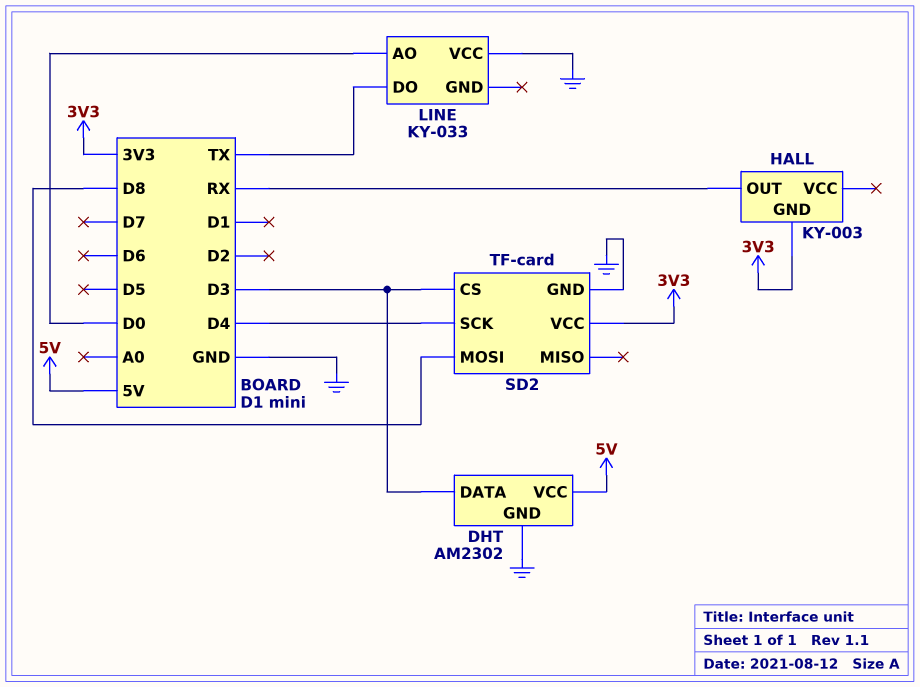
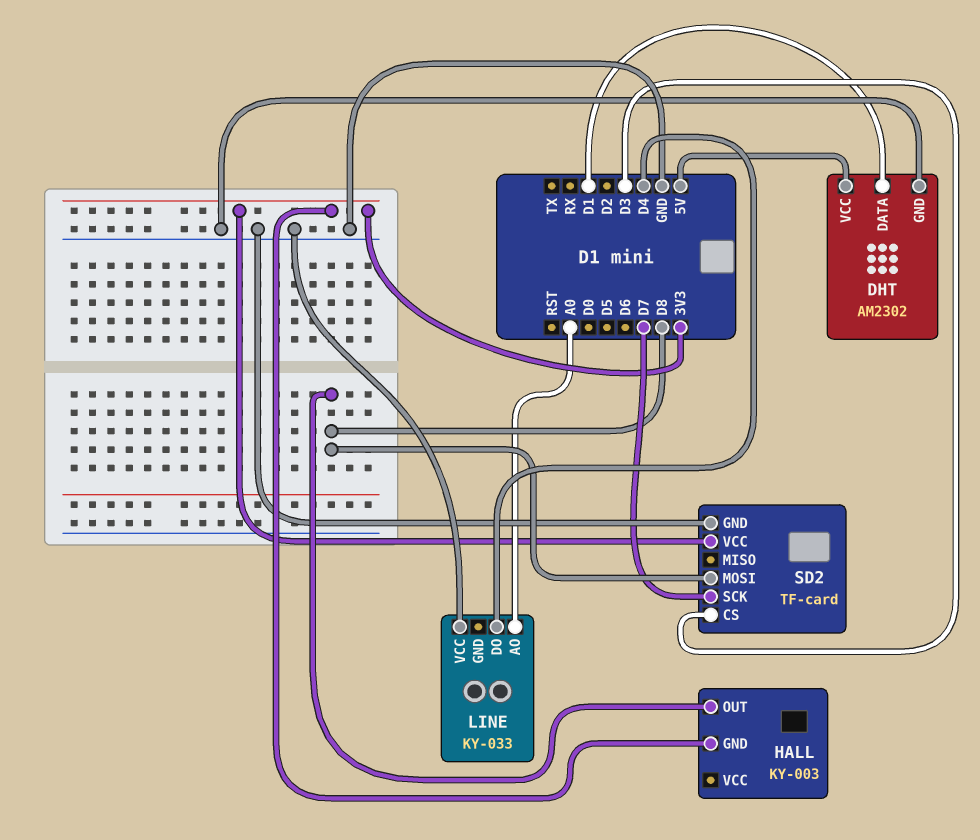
DHT pin DATA: D3 -> D1
HALL pin OUT: RX -> D8
LINE pin AO: D0 -> A0
LINE pin DO: TX -> D4
SD2 pin SCK: D4 -> D7

